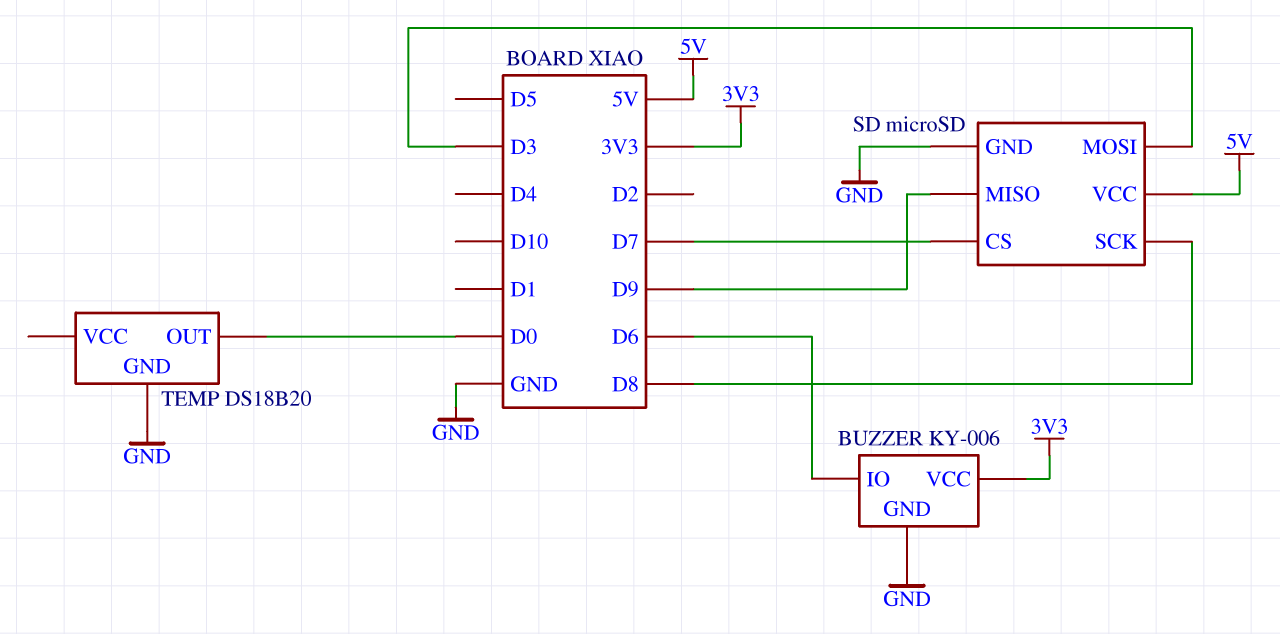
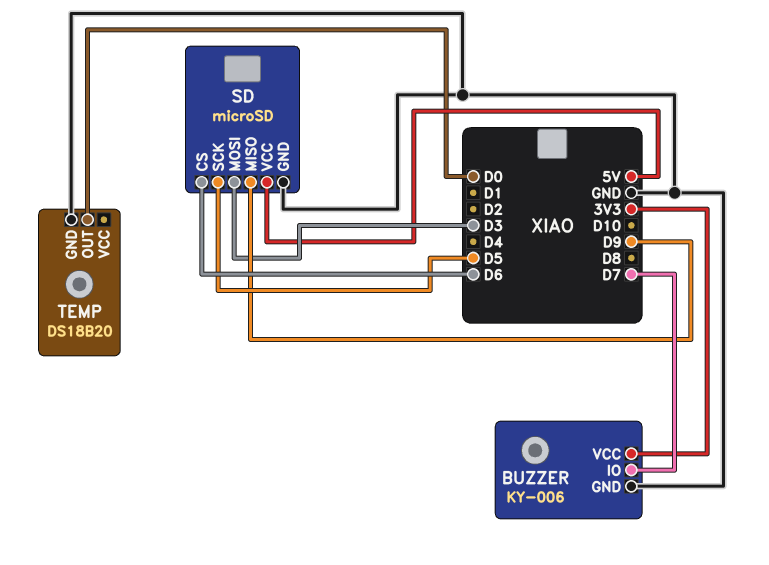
BUZZER pin IO: D6 -> D7
SD pin CS: D7 -> D6
SD pin SCK: D8 -> D5

